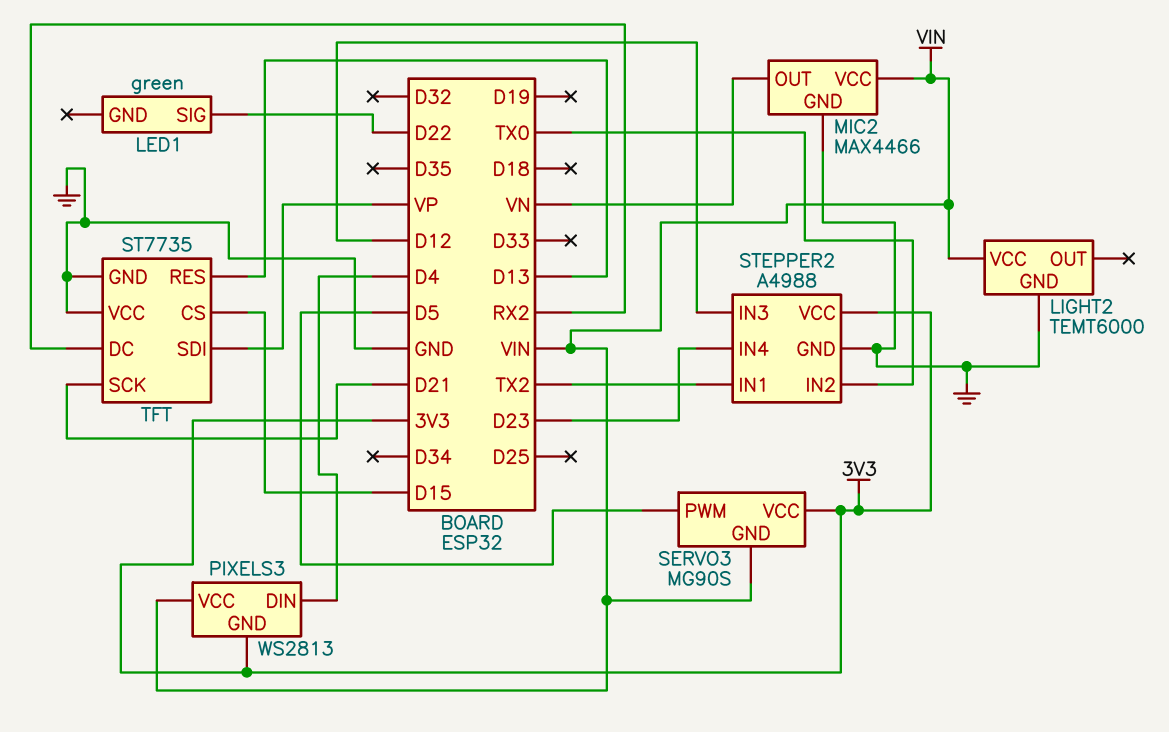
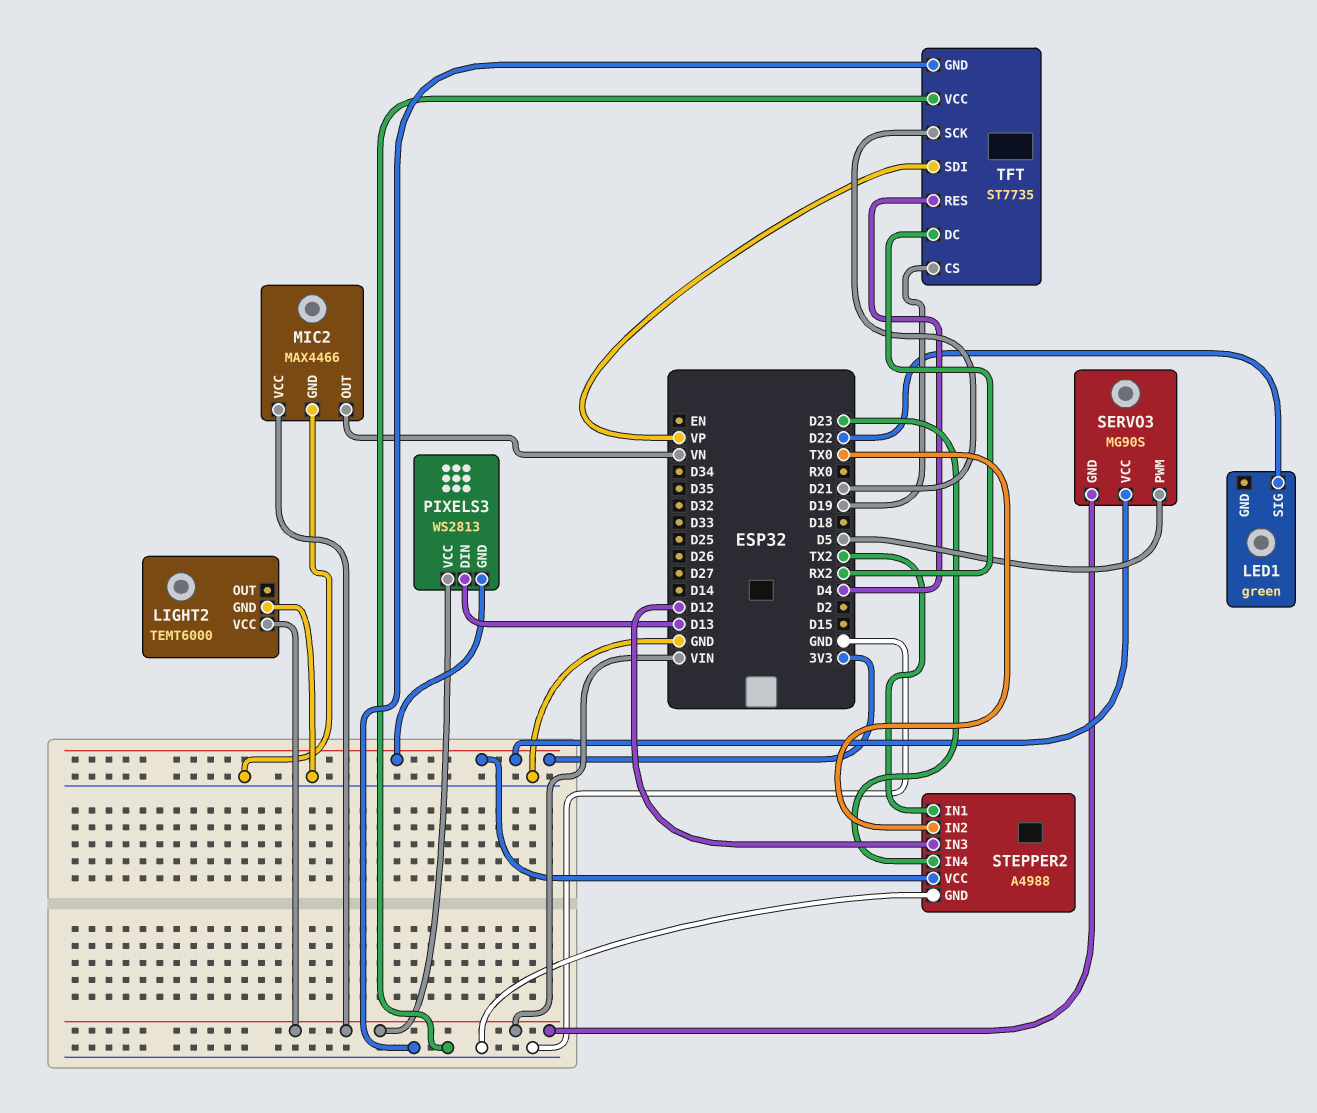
PIXELS3 pin DIN: D4 -> D13
TFT pin CS: D15 -> D19
TFT pin RES: D13 -> D4

